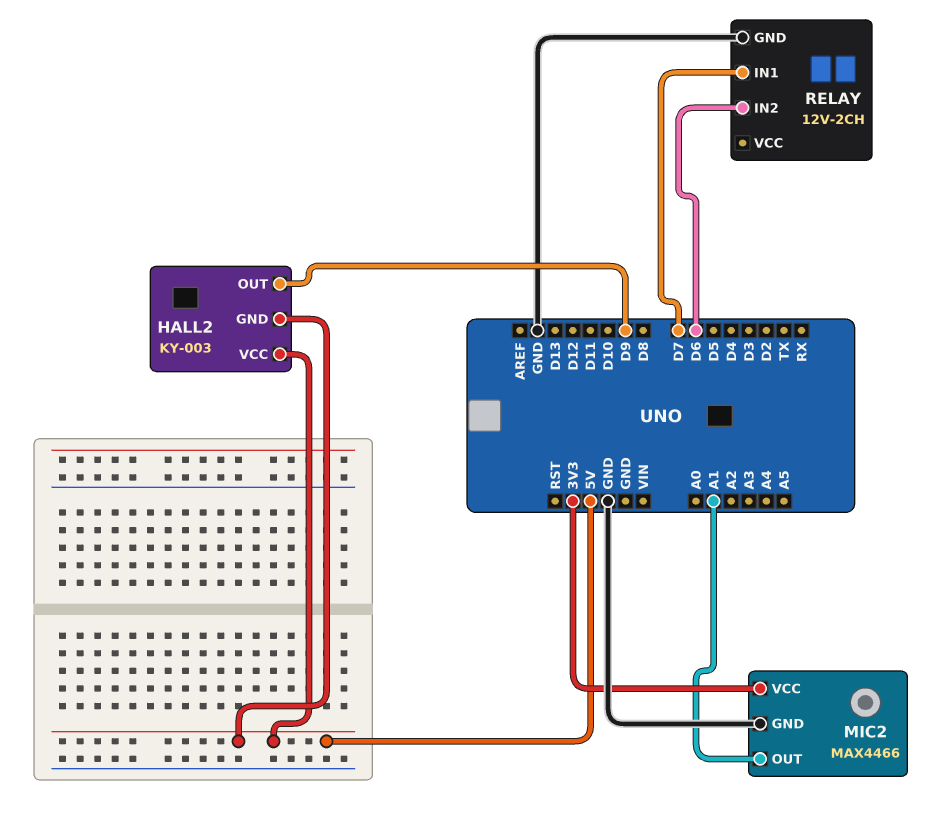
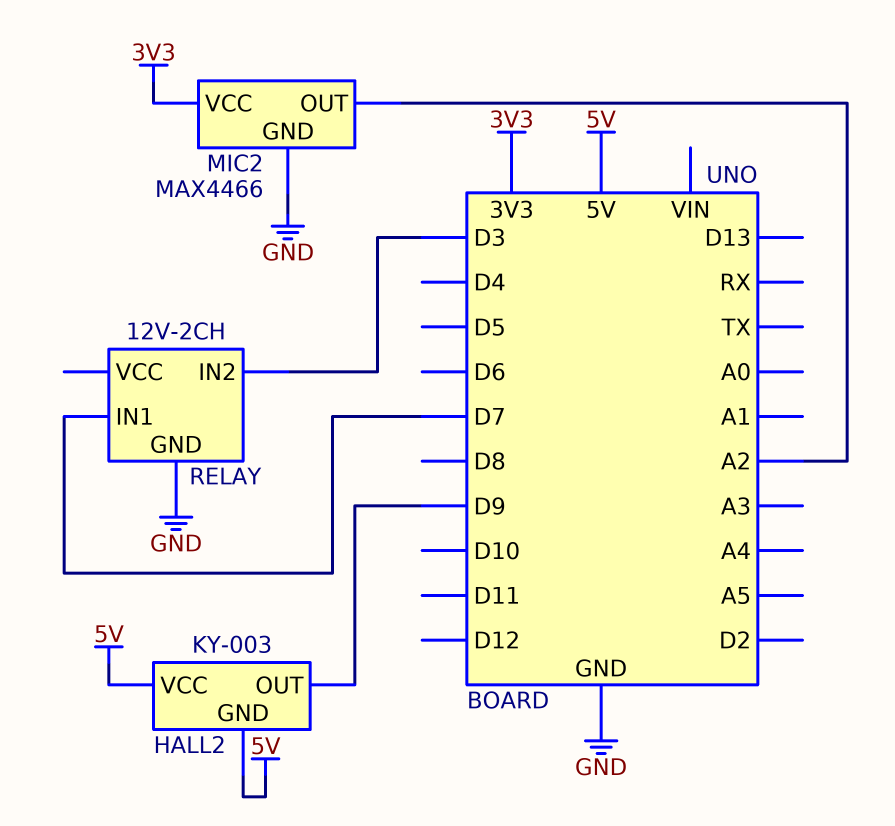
MIC2 pin OUT: A1 -> A2
RELAY pin IN2: D6 -> D3

